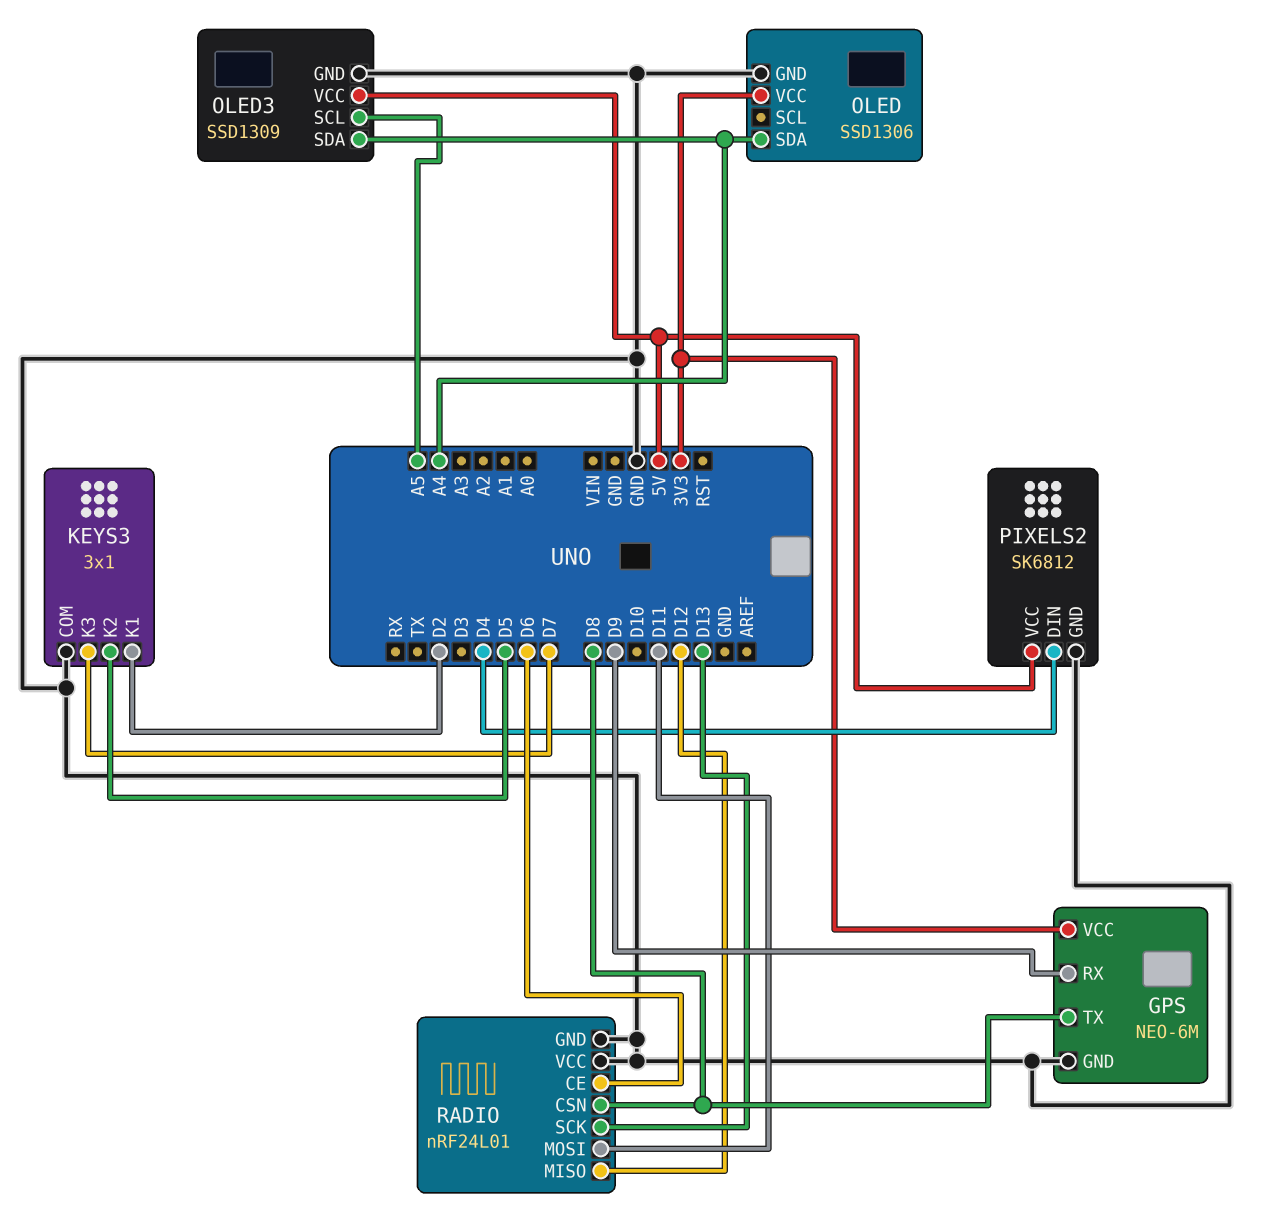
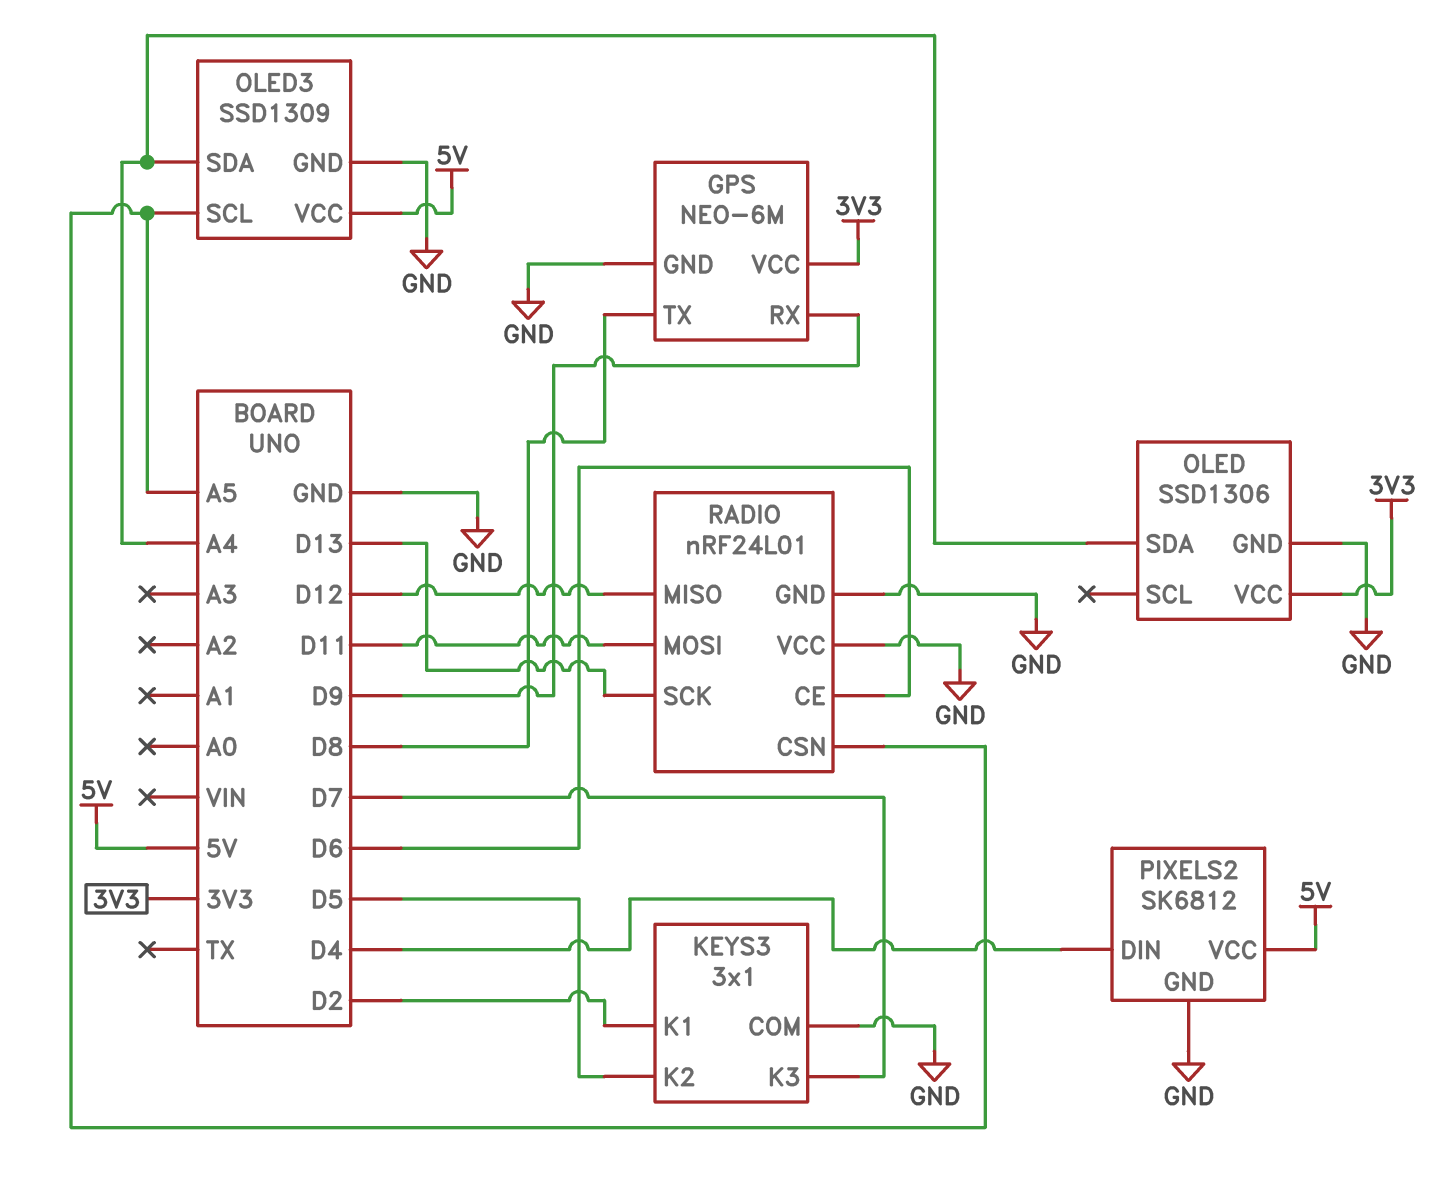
RADIO pin CSN: D8 -> A5

